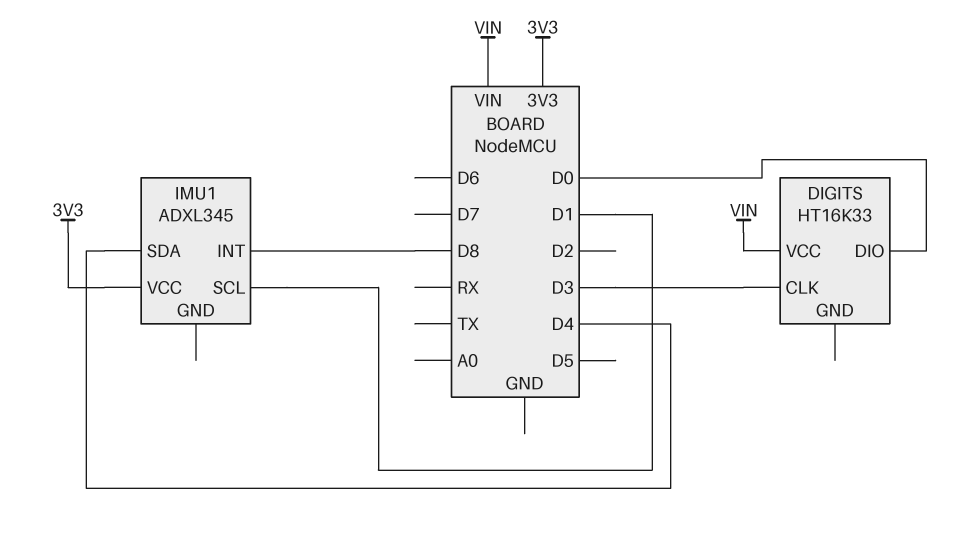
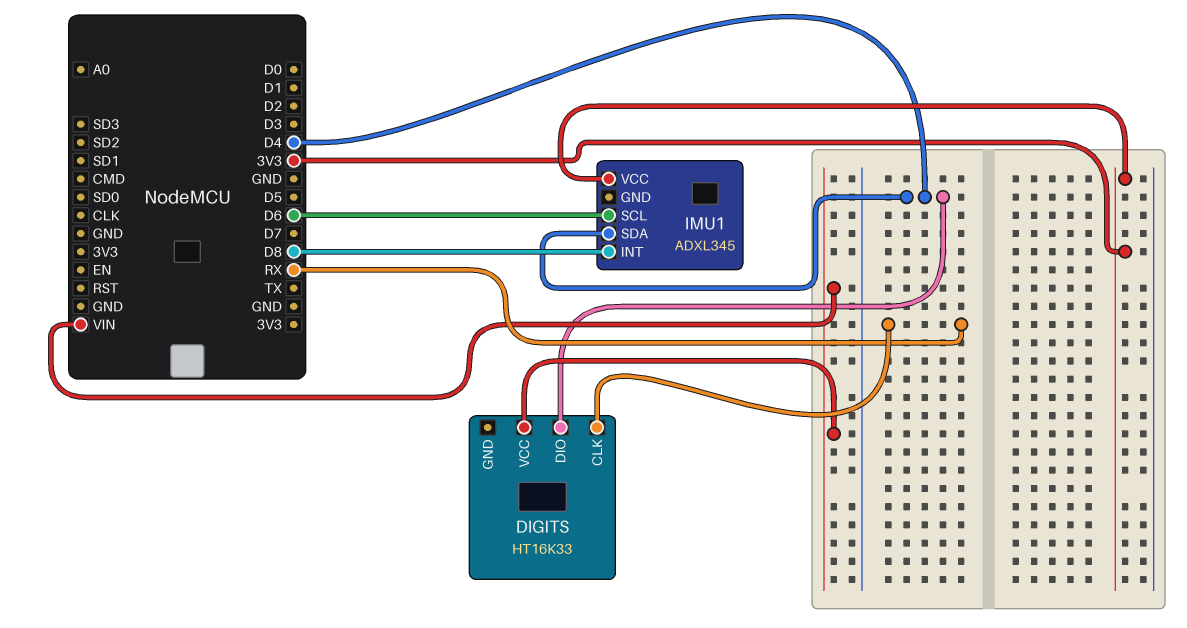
DIGITS pin CLK: D3 -> RX
DIGITS pin DIO: D0 -> D4
IMU1 pin SCL: D1 -> D6

